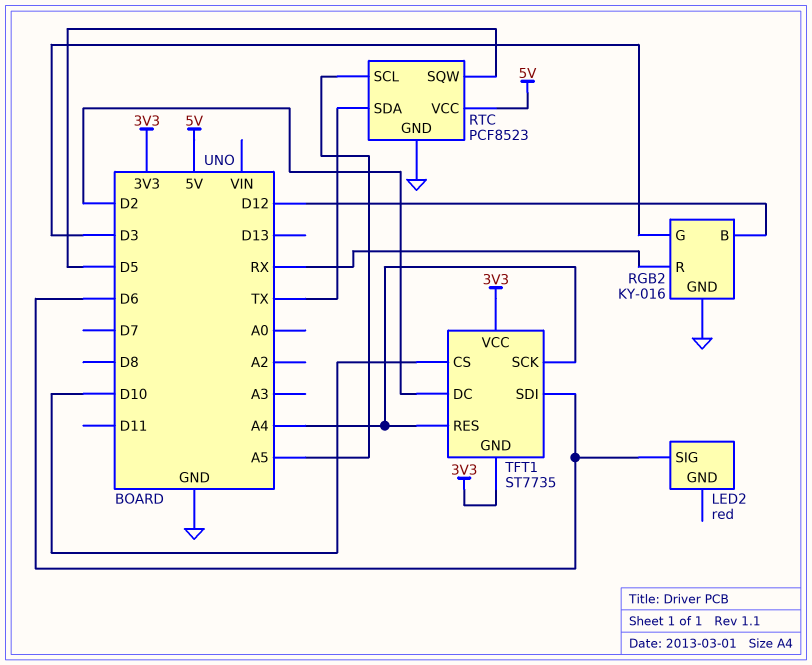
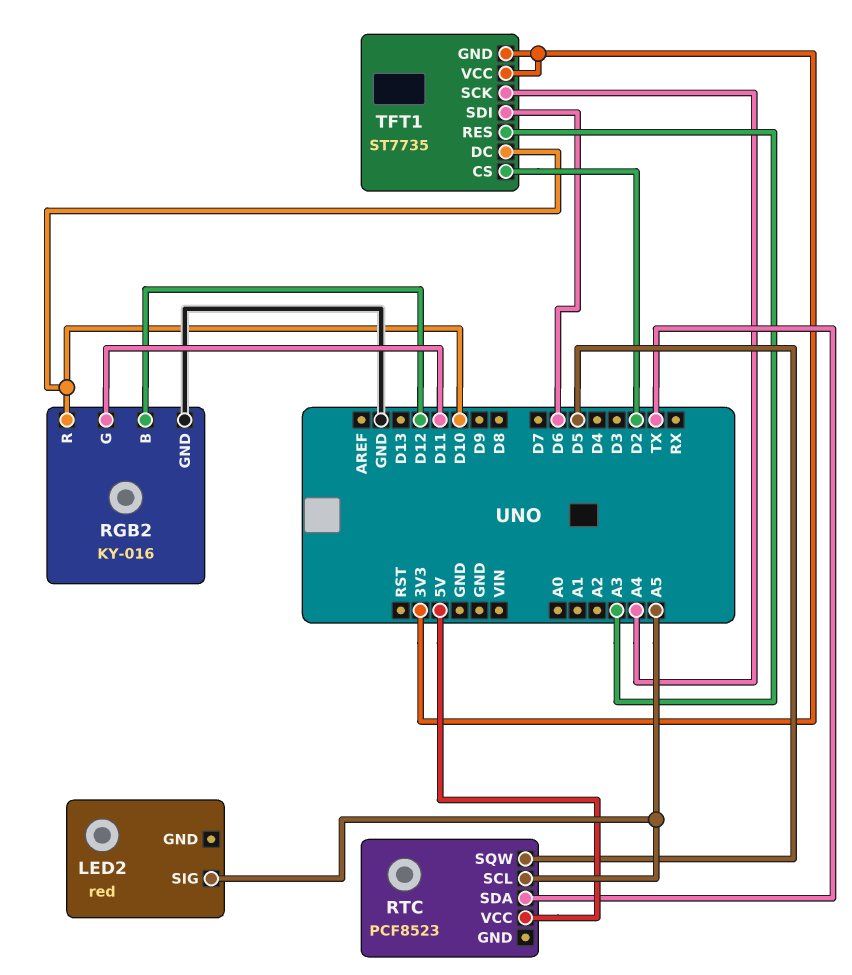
LED2 pin SIG: D6 -> A5
RGB2 pin G: D3 -> D11
RGB2 pin R: RX -> D10
RTC pin GND: GND -> none
TFT1 pin CS: D10 -> D2
TFT1 pin DC: D2 -> D10
TFT1 pin RES: A4 -> A3

